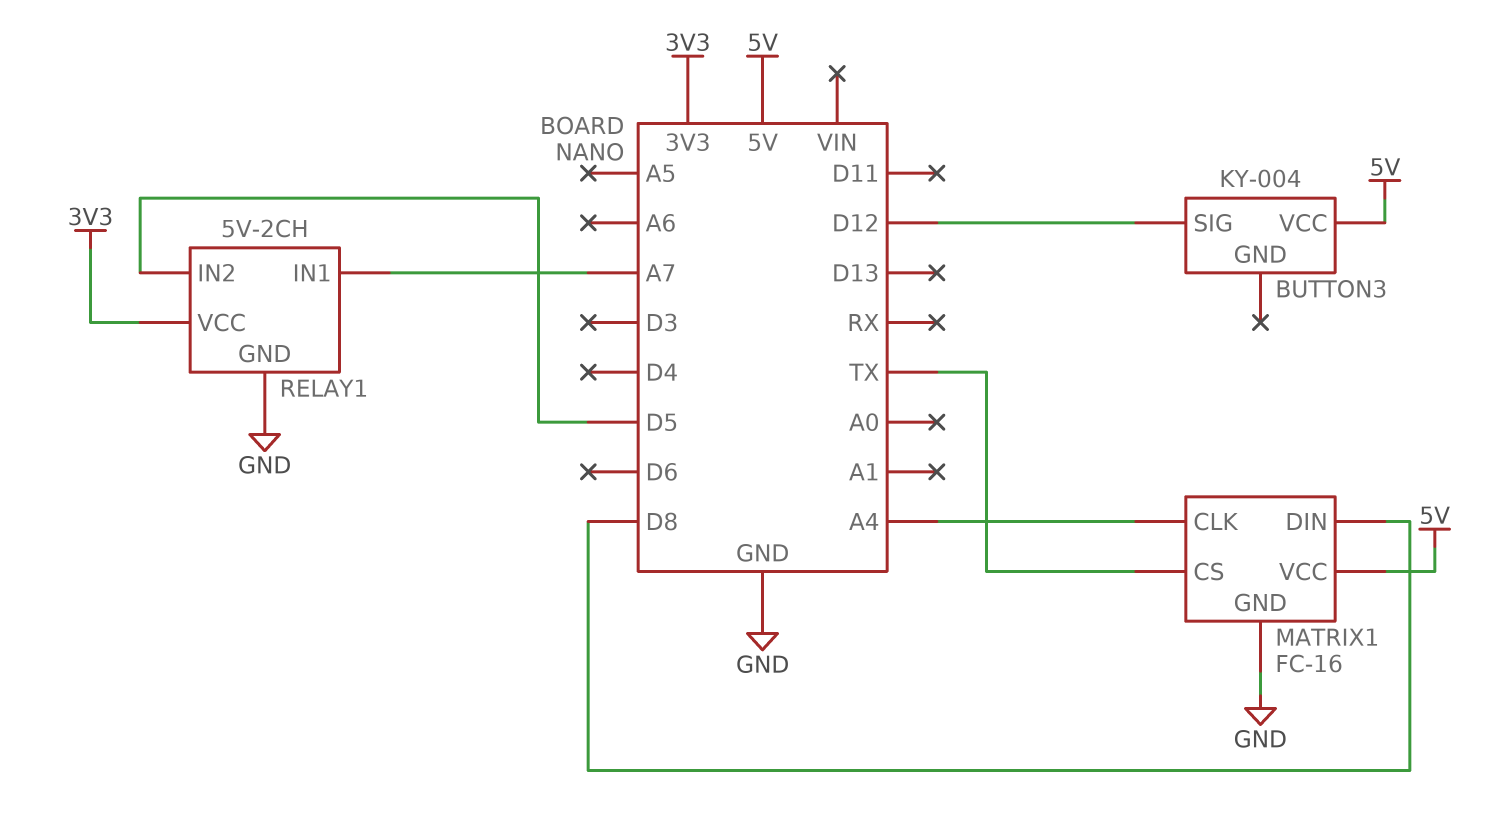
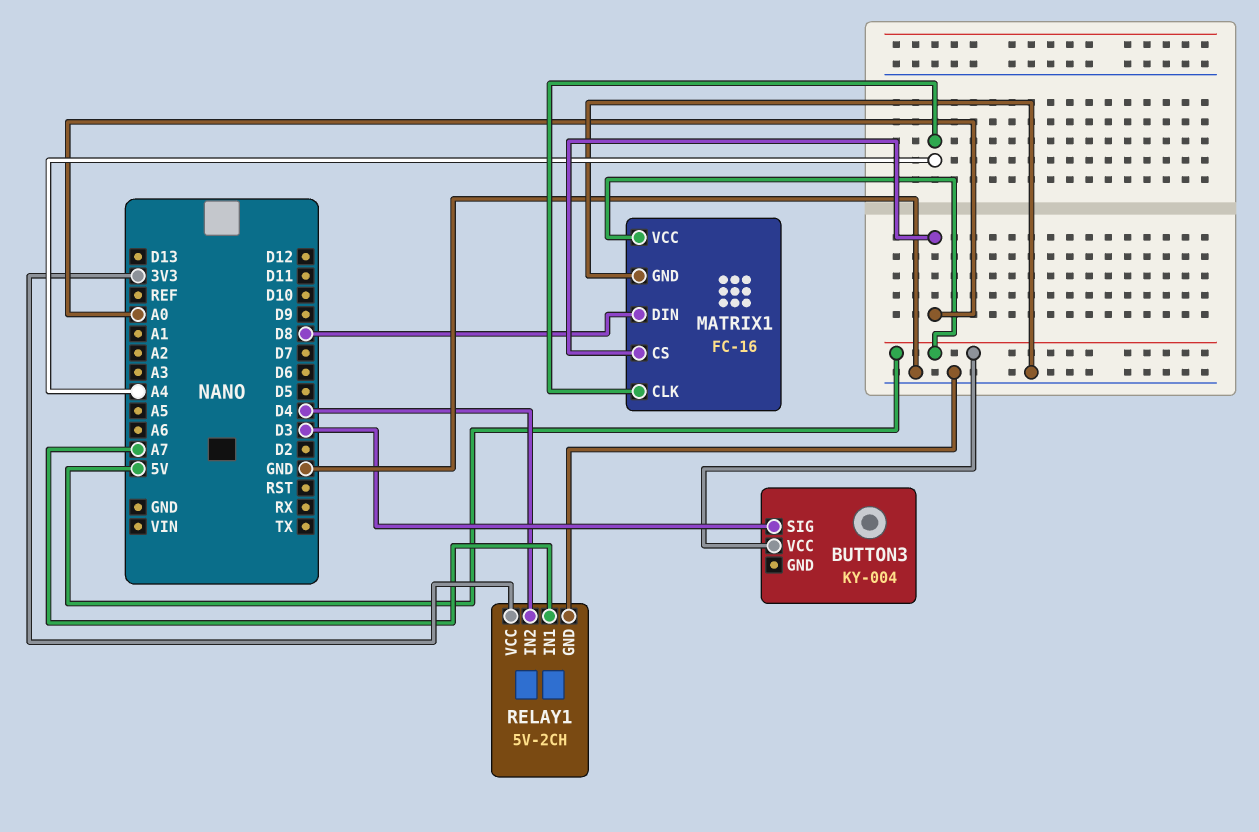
BUTTON3 pin SIG: D12 -> D3
MATRIX1 pin CS: TX -> A0
RELAY1 pin IN2: D5 -> D4

